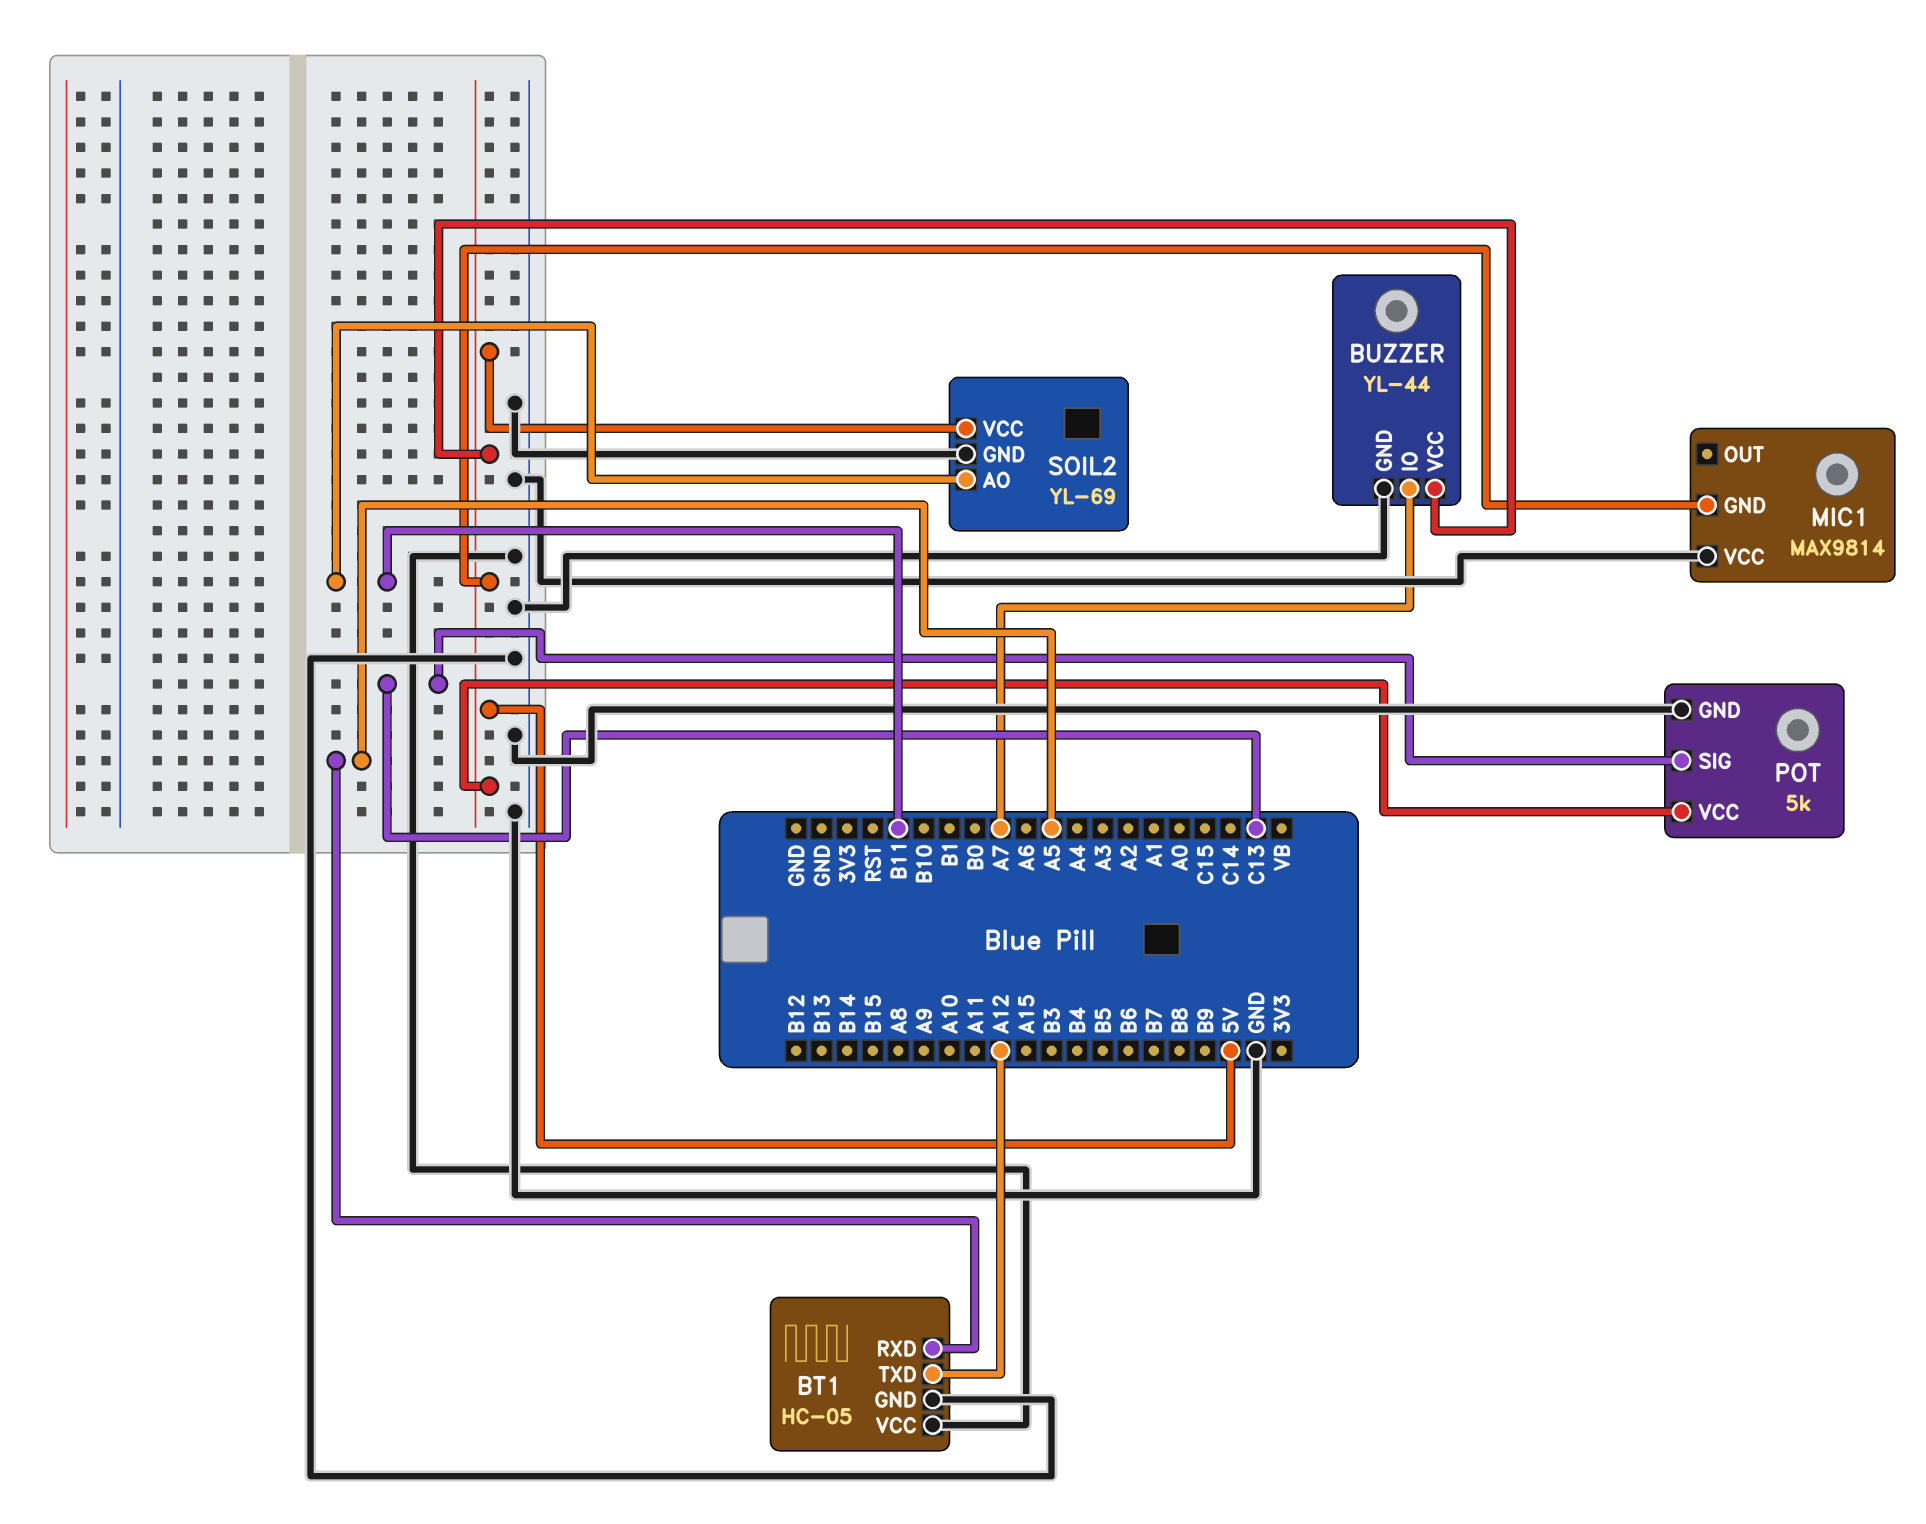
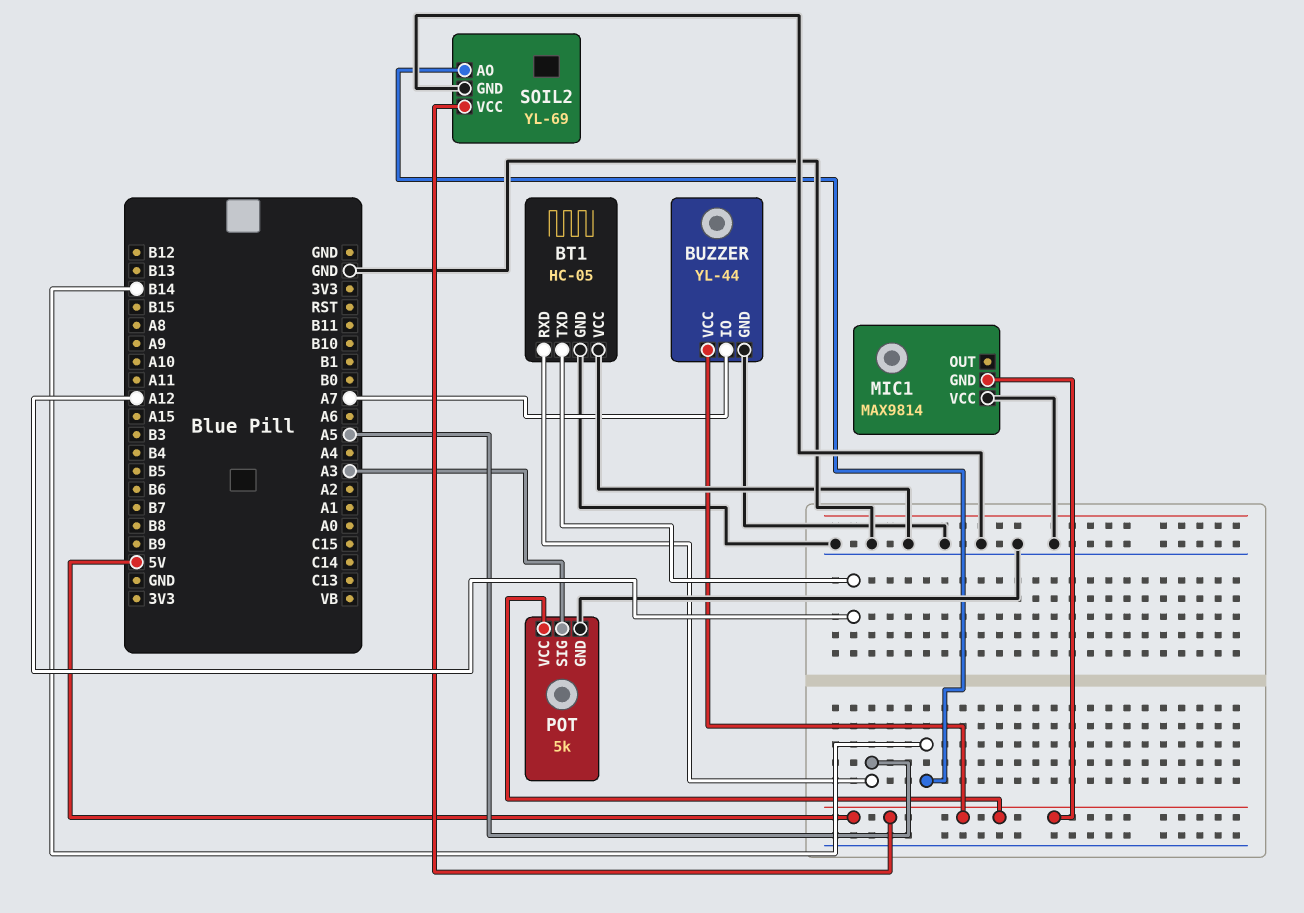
POT pin SIG: C13 -> A3
SOIL2 pin AO: B11 -> B14

